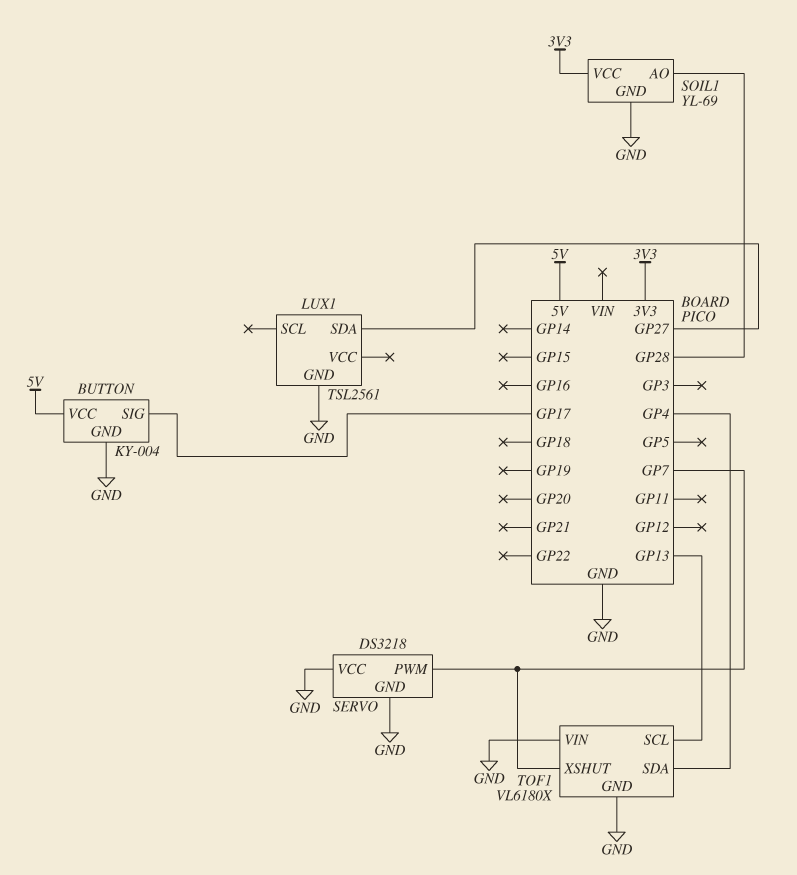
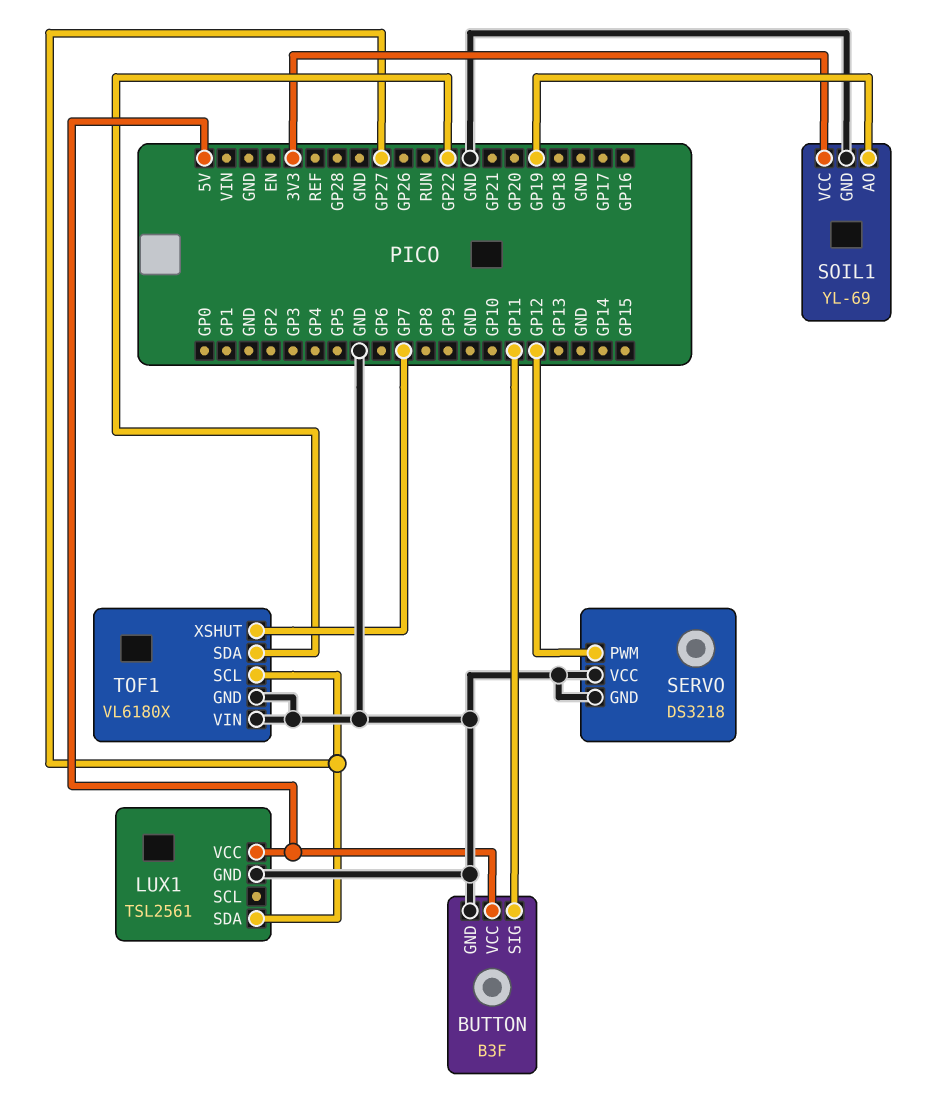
BUTTON: KY-004 -> B3F
BUTTON pin SIG: GP17 -> GP11
LUX1 pin VCC: none -> 5V
SERVO pin PWM: GP7 -> GP12
SOIL1 pin AO: GP28 -> GP19
TOF1 pin SCL: GP13 -> GP27
TOF1 pin SDA: GP4 -> GP22

